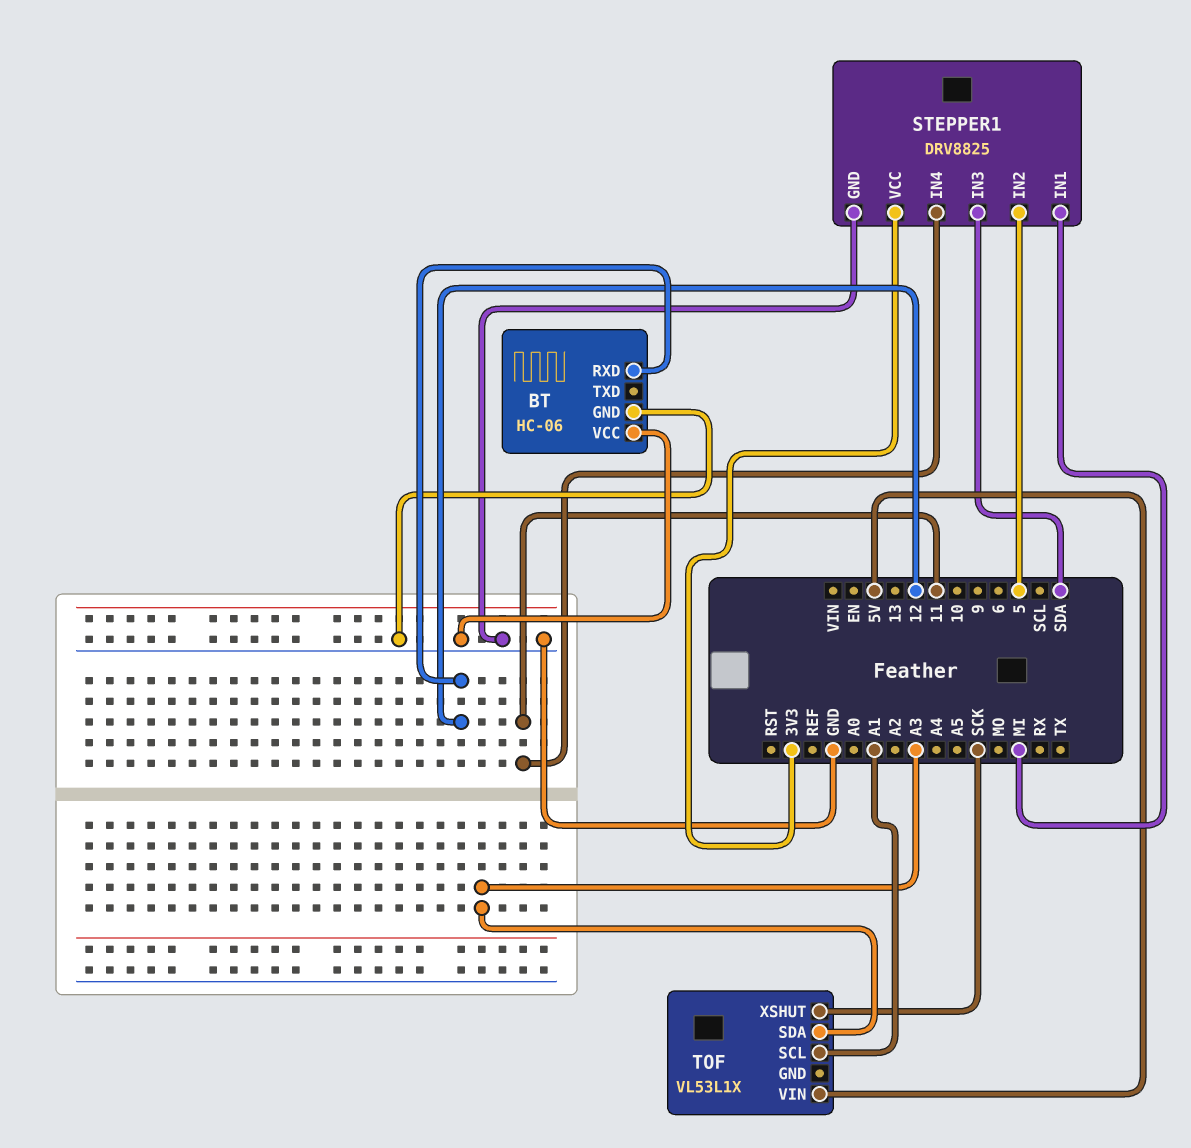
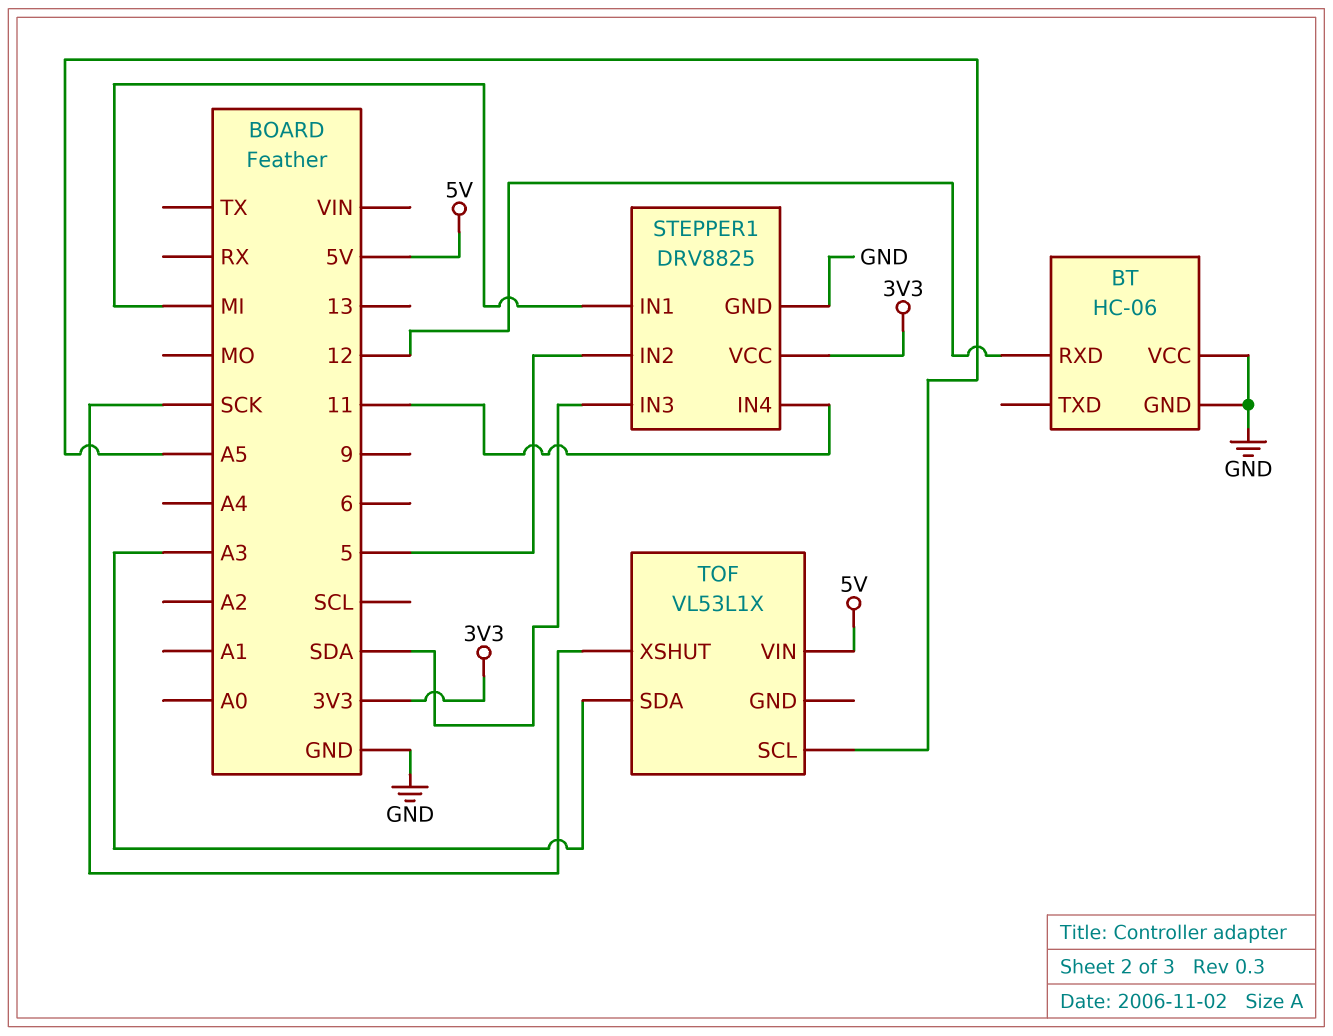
TOF pin SCL: A1 -> A5

